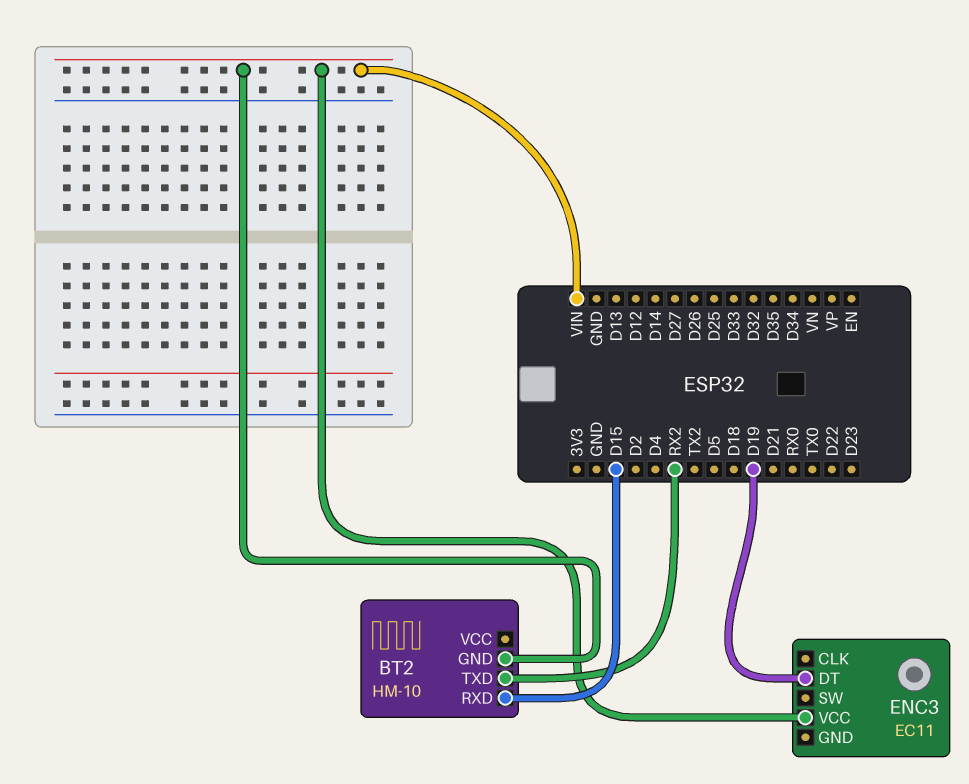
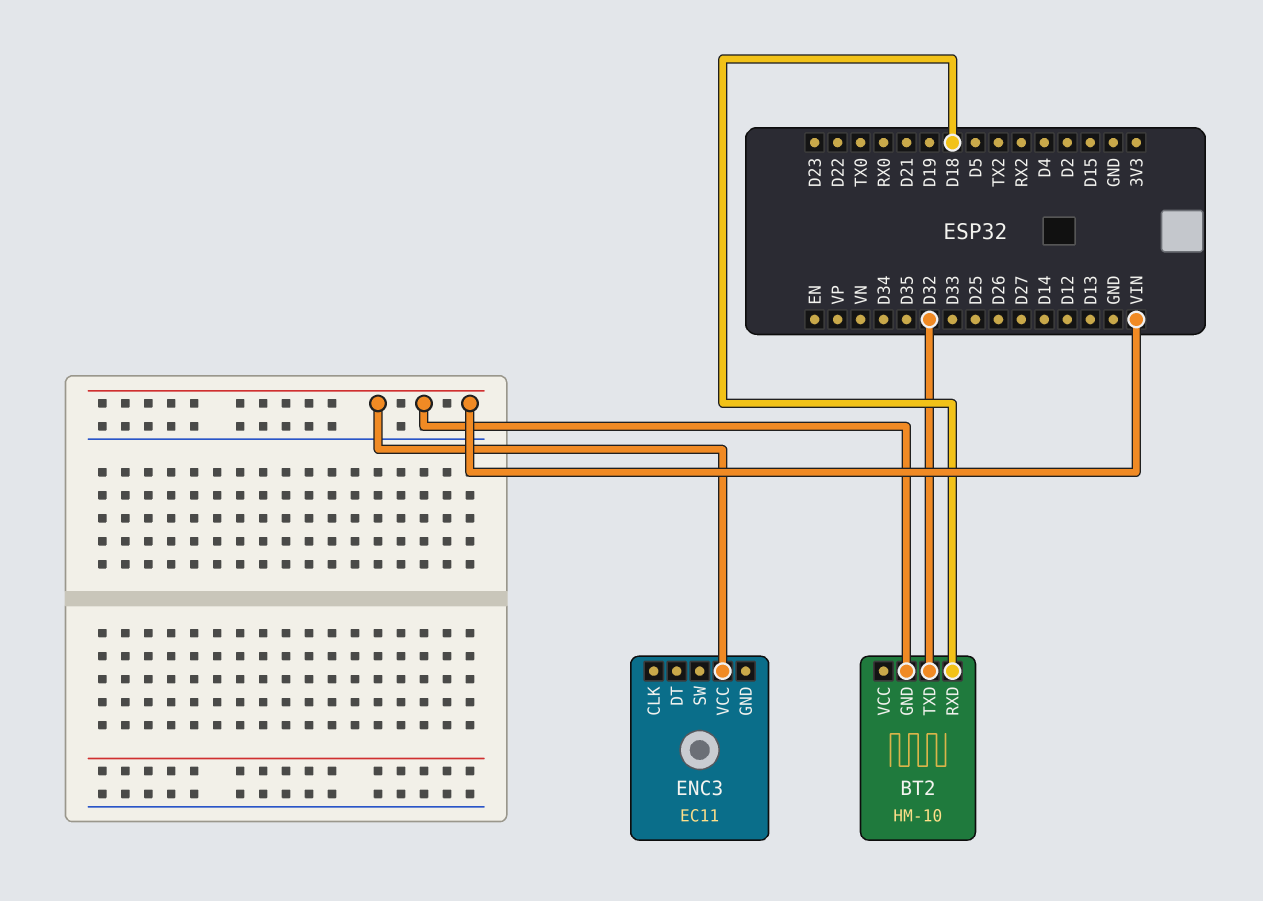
BT2 pin RXD: D15 -> D18
BT2 pin TXD: RX2 -> D32
ENC3 pin DT: D19 -> none

